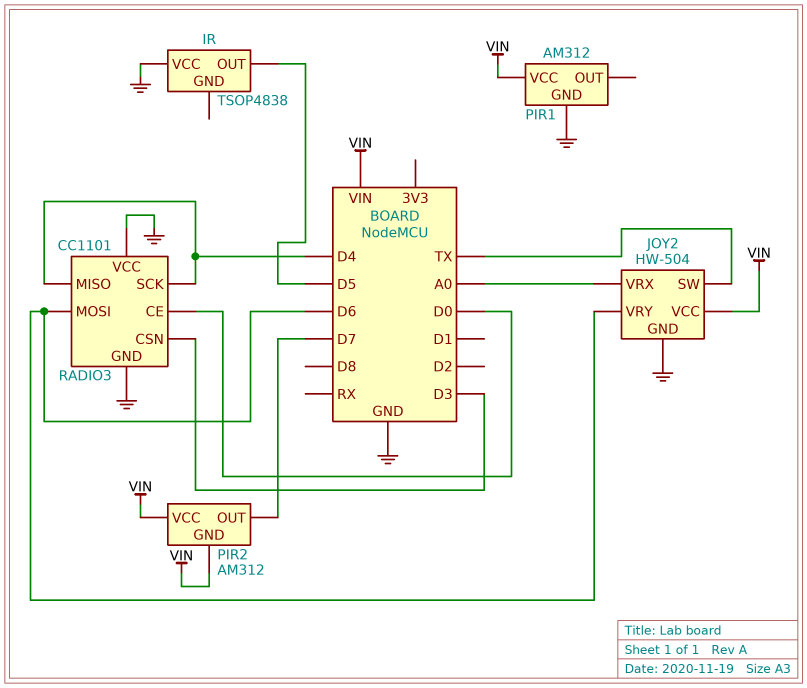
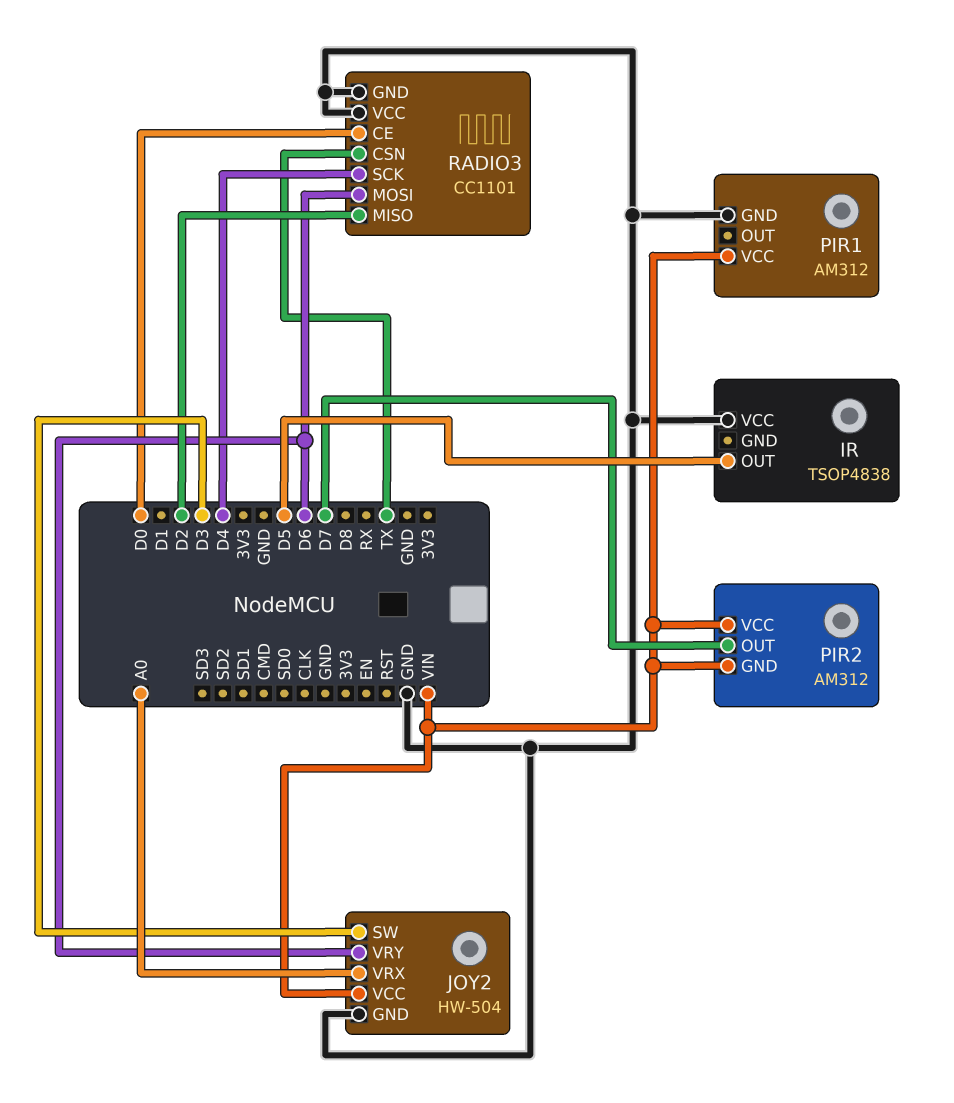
JOY2 pin SW: TX -> D3
RADIO3 pin CSN: D3 -> TX
RADIO3 pin MISO: D4 -> D2

